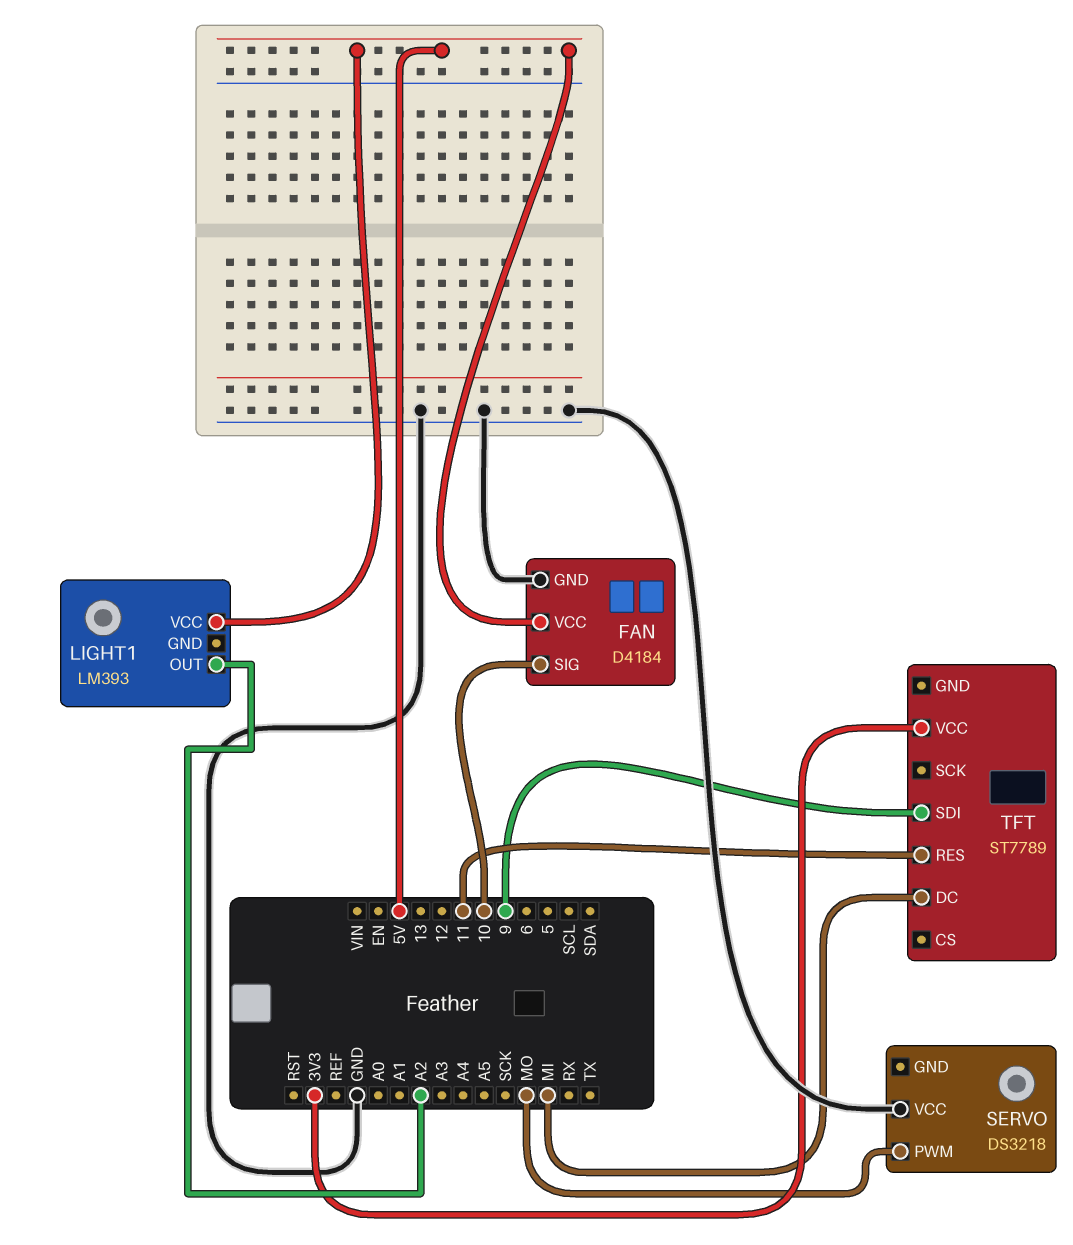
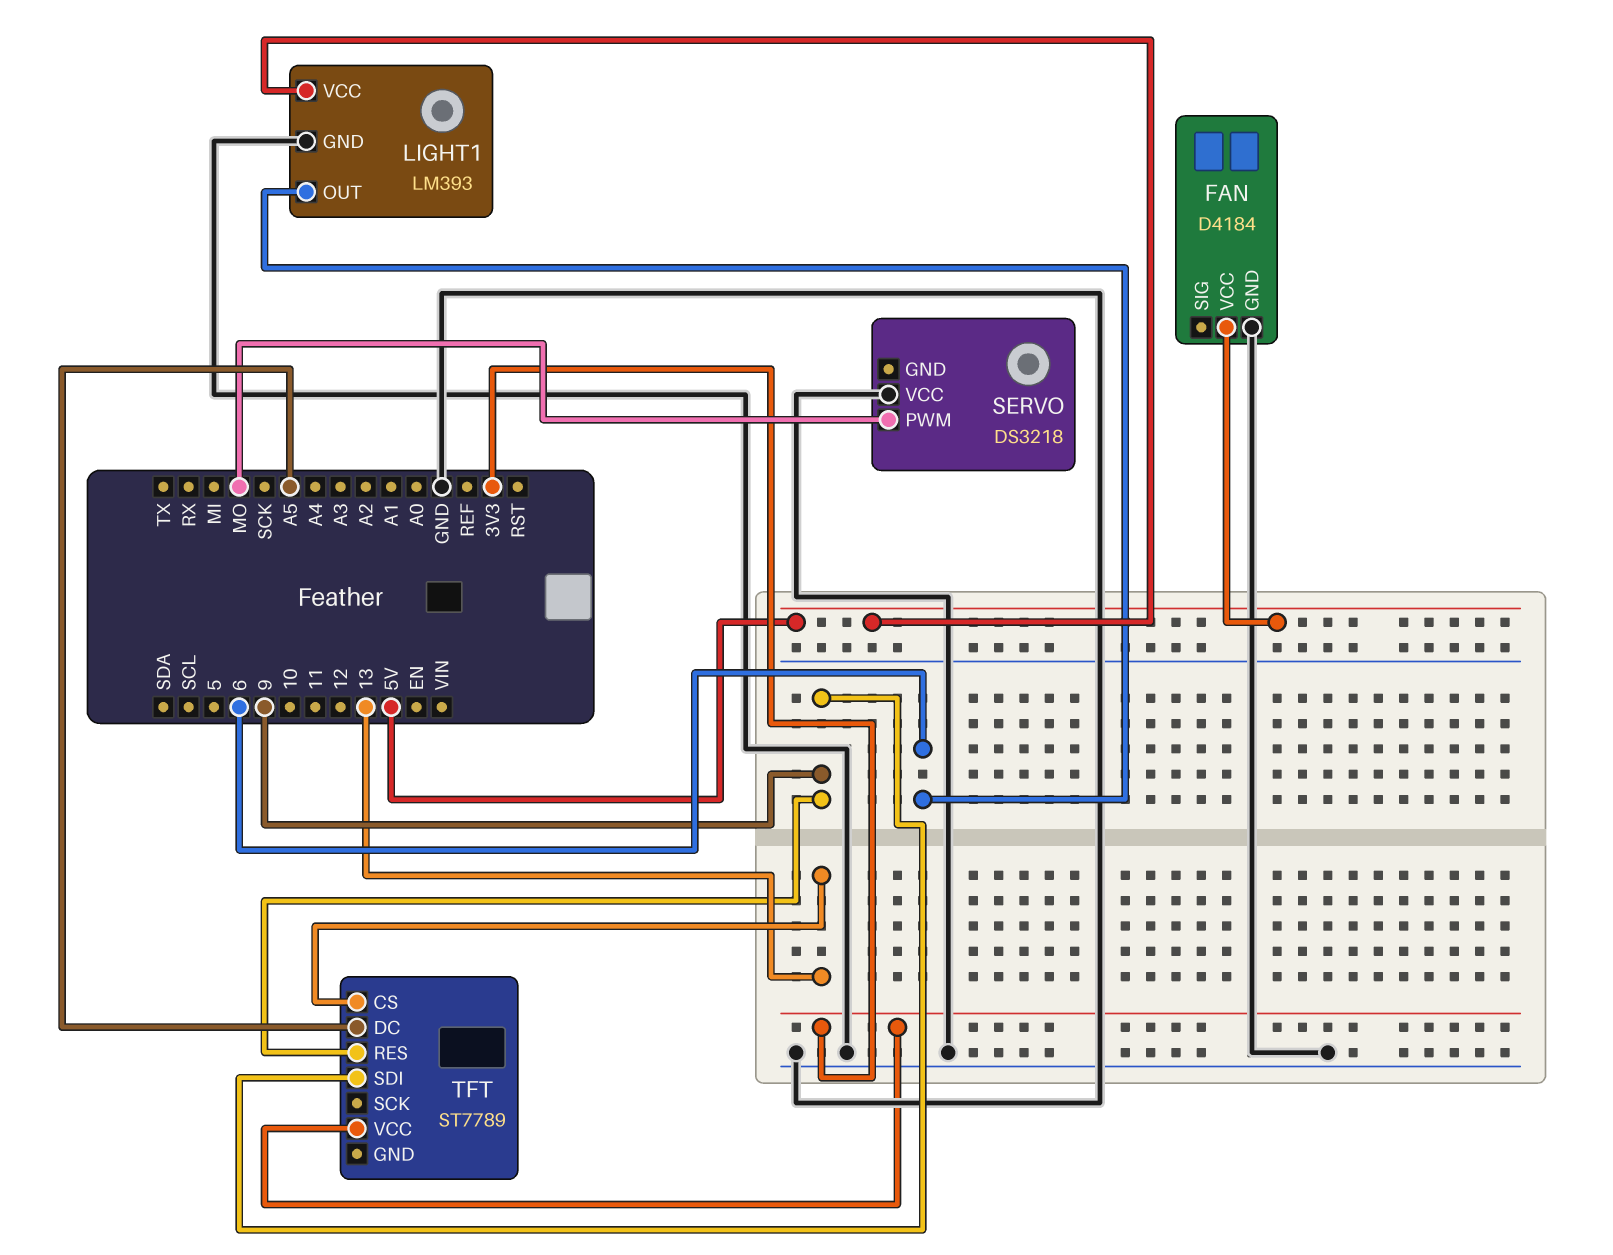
FAN pin SIG: 10 -> none
LIGHT1 pin GND: none -> GND
LIGHT1 pin OUT: A2 -> 6
TFT pin CS: none -> 13
TFT pin DC: MI -> A5
TFT pin RES: 11 -> 9

